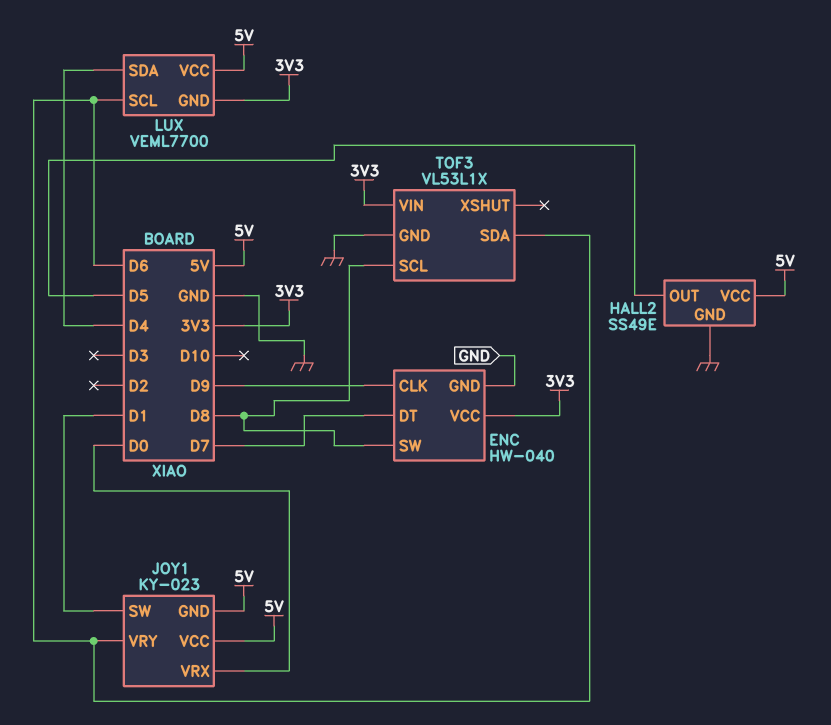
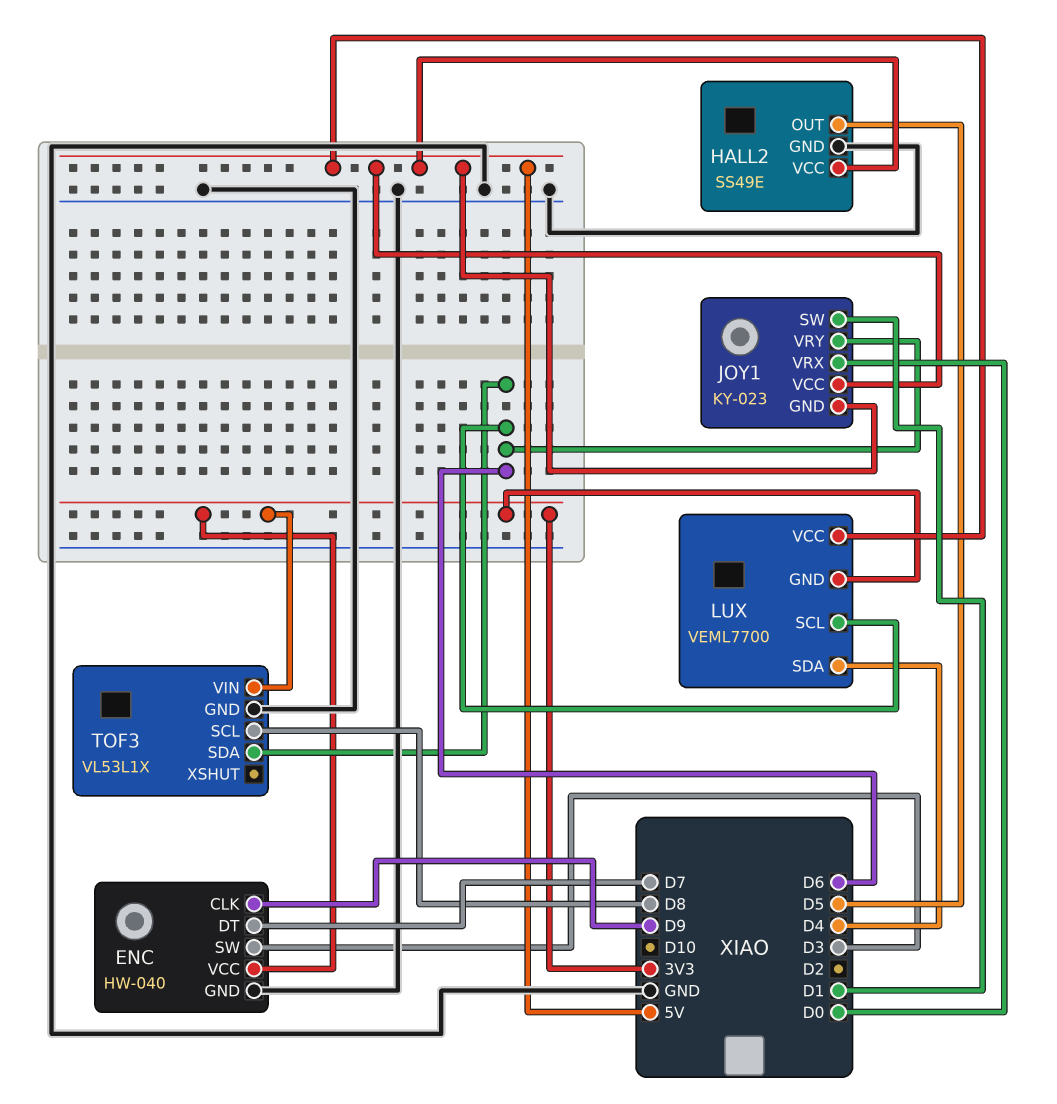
ENC pin SW: D8 -> D3

